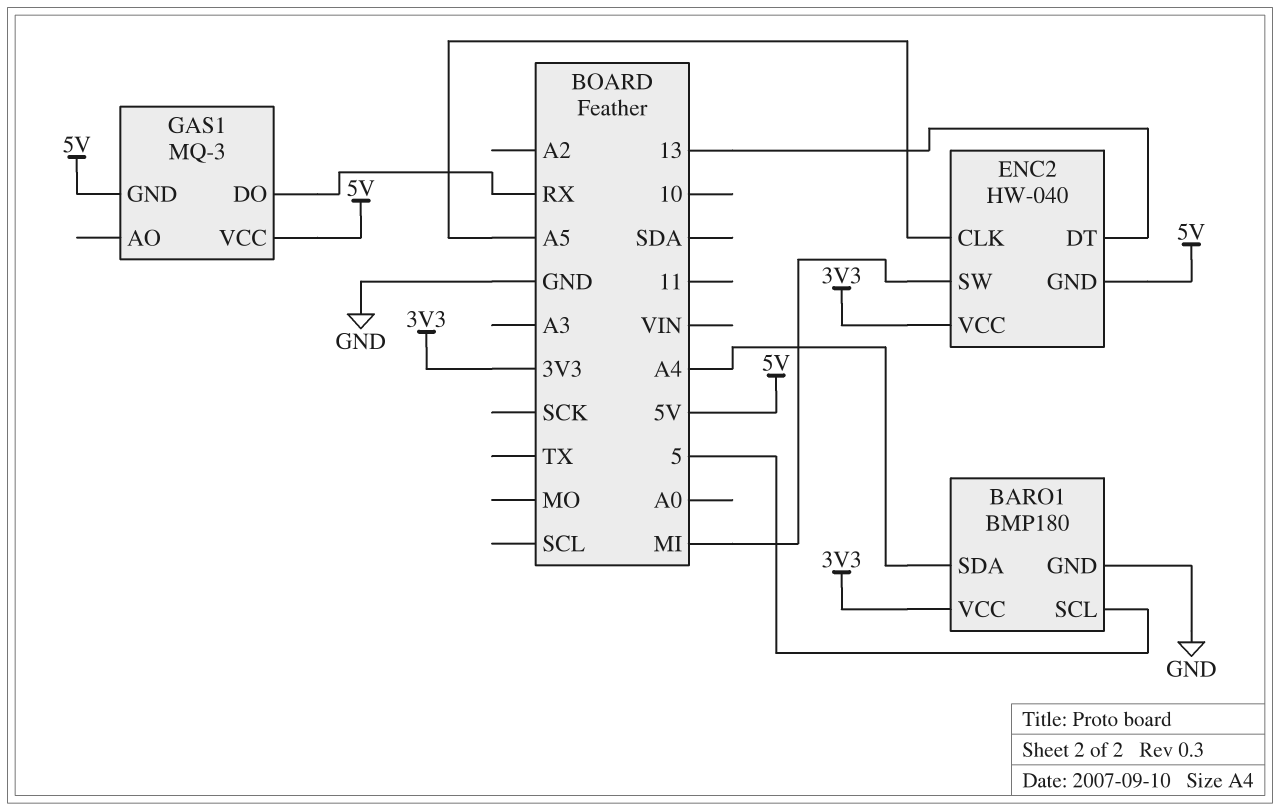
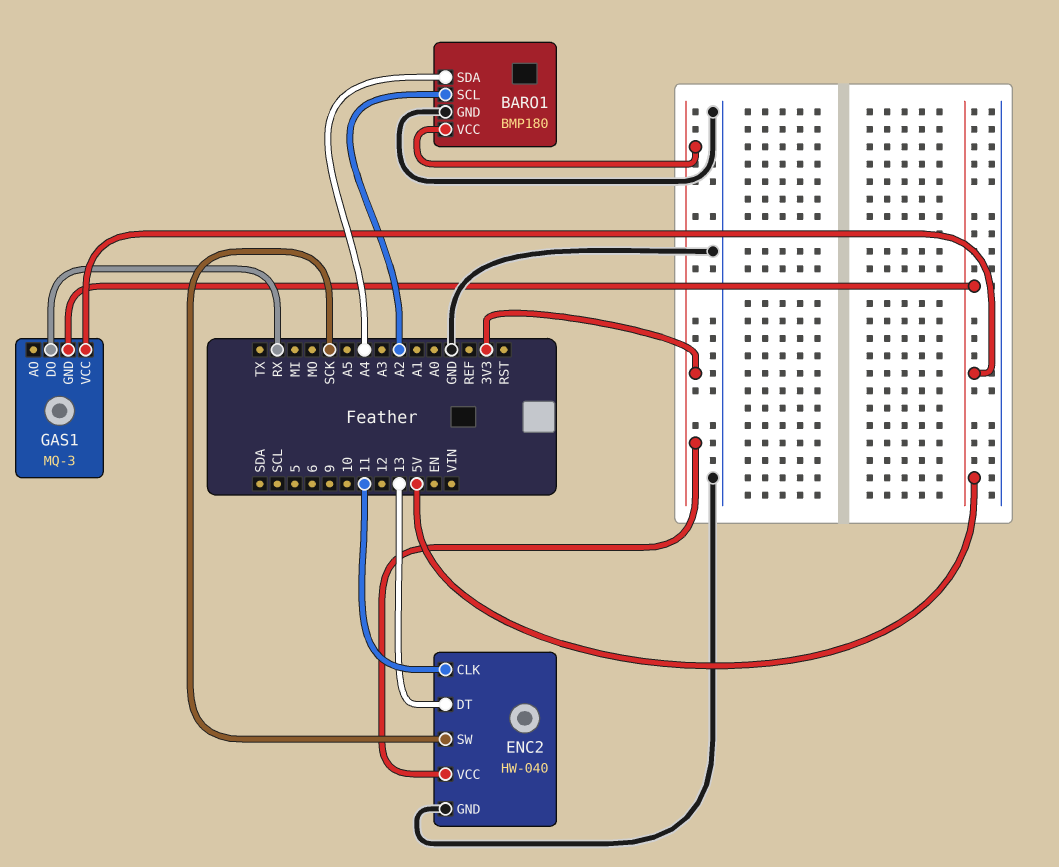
BARO1 pin SCL: 5 -> A2
ENC2 pin CLK: A5 -> 11
ENC2 pin GND: 5V -> GND
ENC2 pin SW: MI -> SCK

